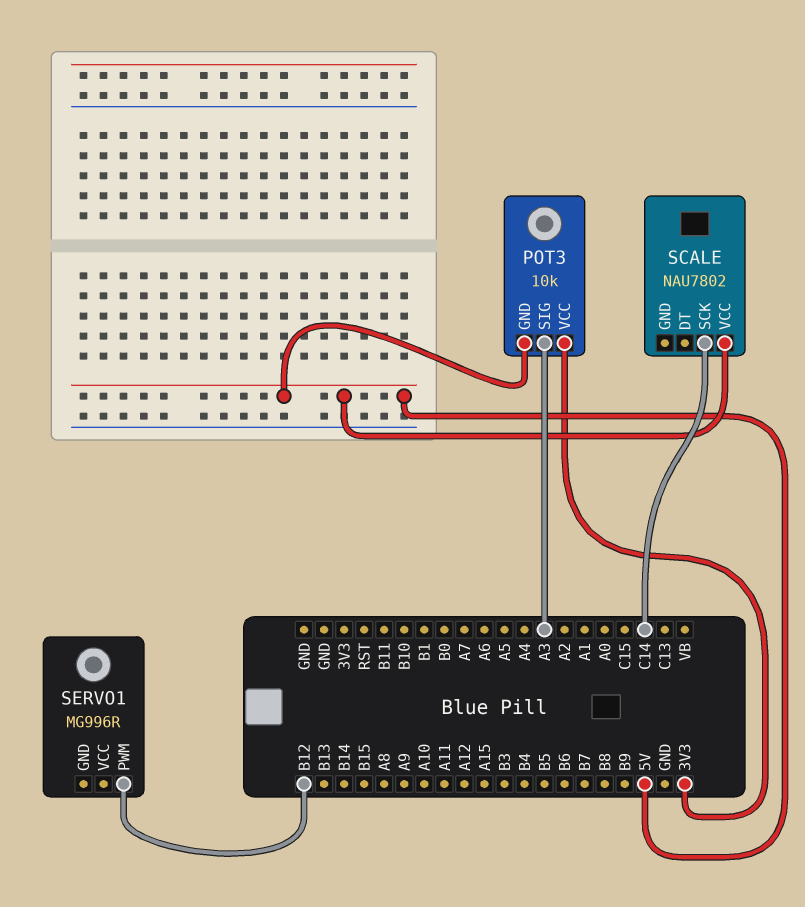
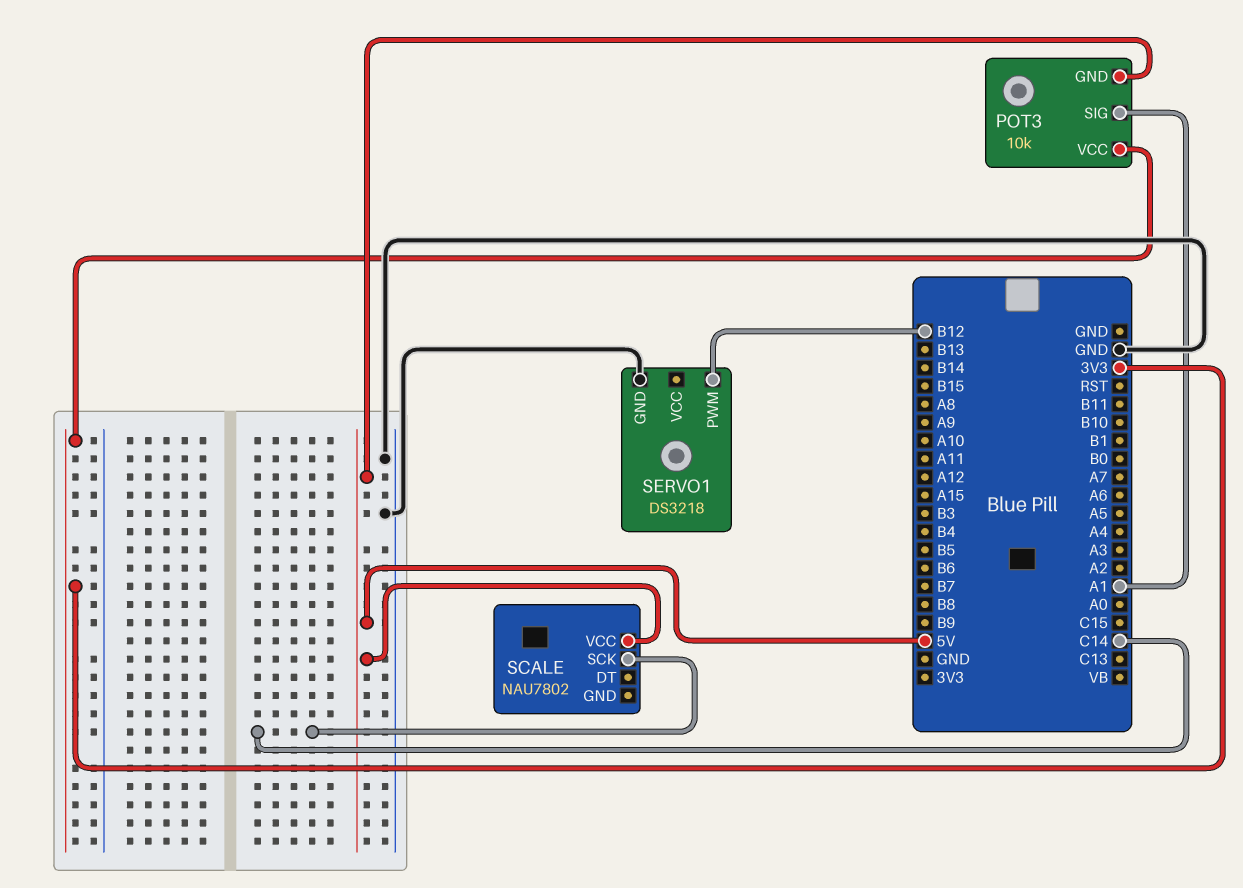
POT3 pin SIG: A3 -> A1
SERVO1: MG996R -> DS3218
SERVO1 pin GND: none -> GND

